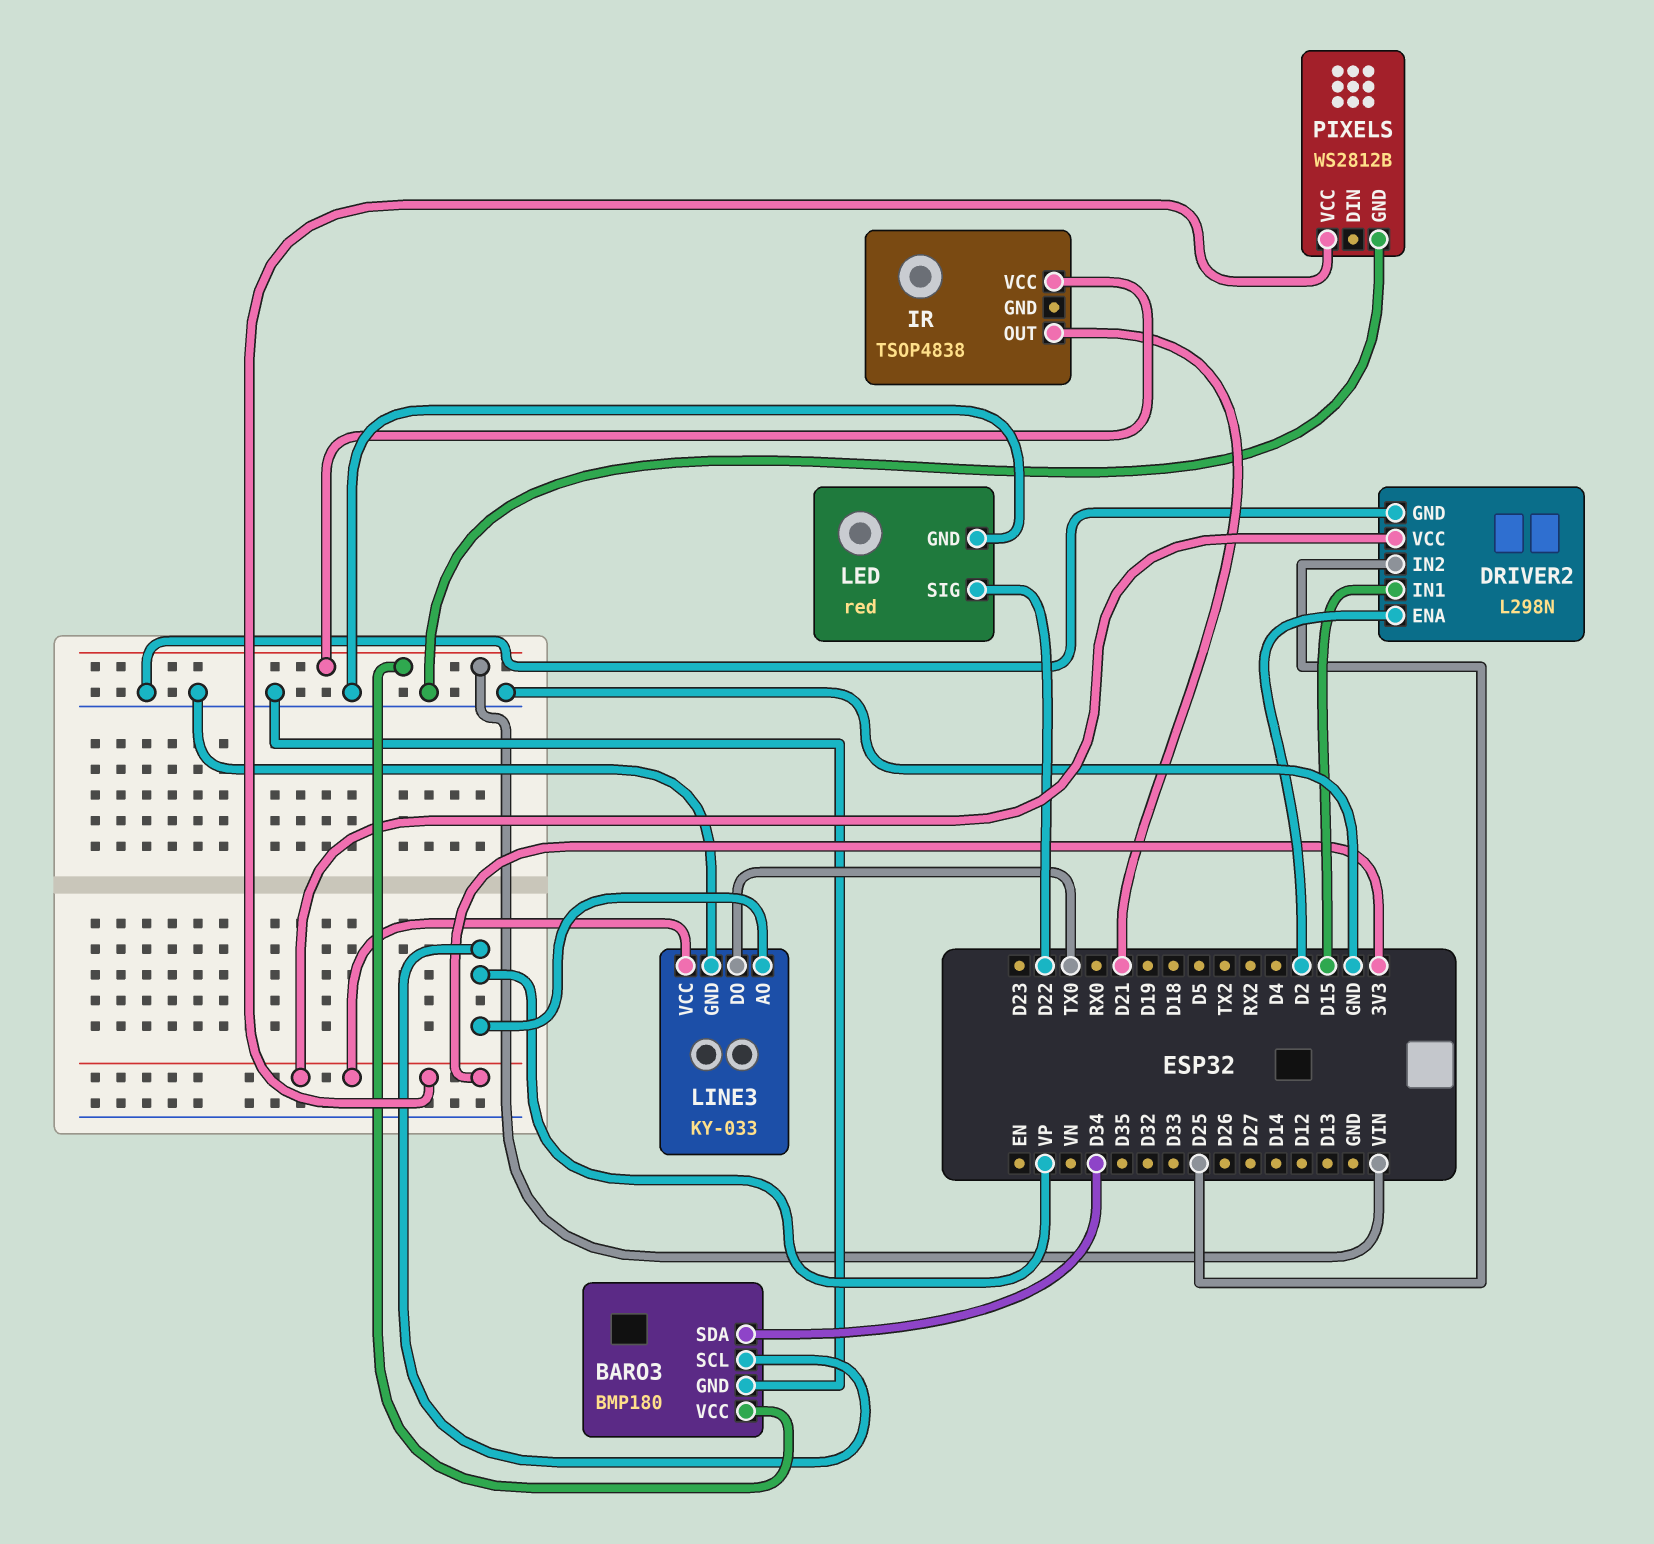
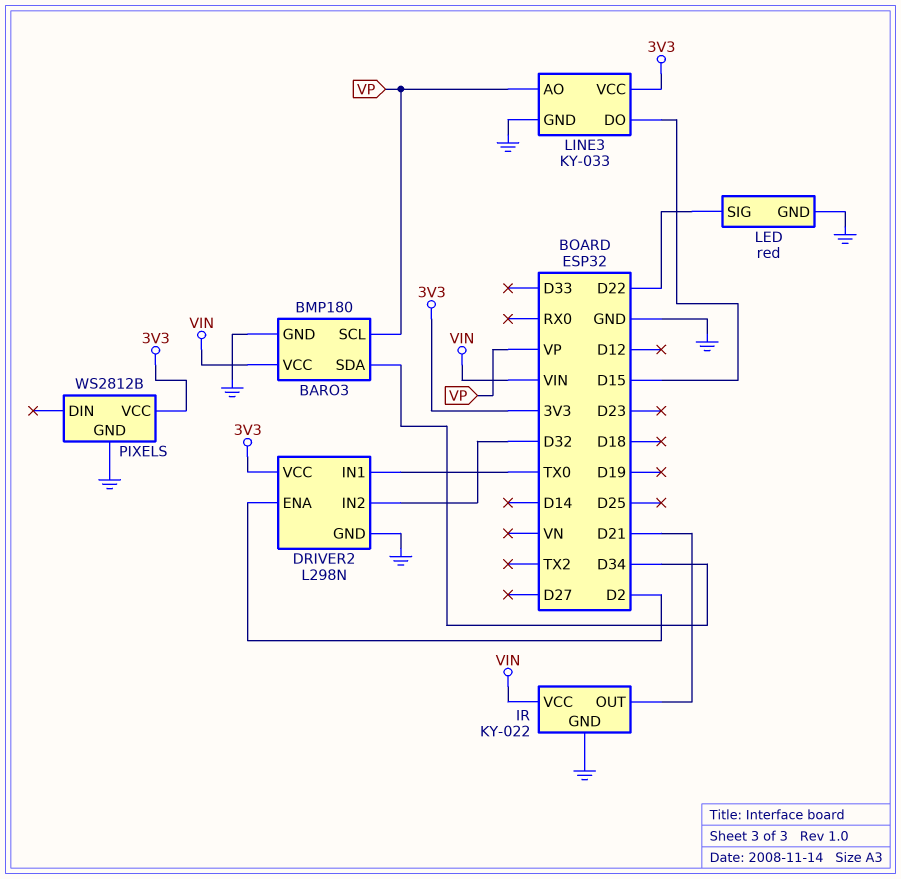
DRIVER2 pin IN1: D15 -> TX0
DRIVER2 pin IN2: D25 -> D32
IR: TSOP4838 -> KY-022
IR pin GND: none -> GND
LINE3 pin DO: TX0 -> D15

